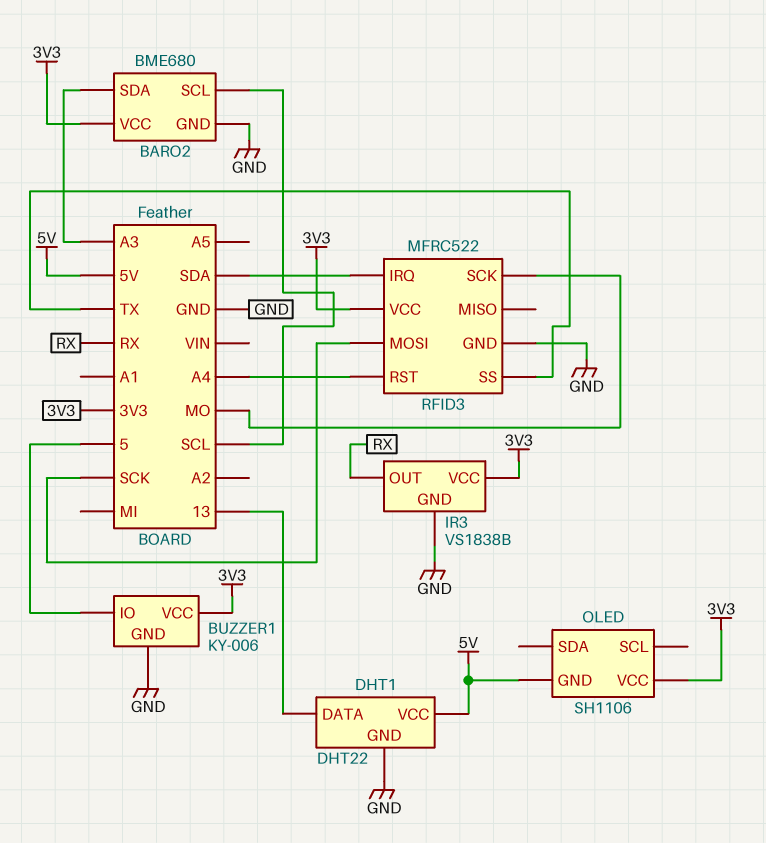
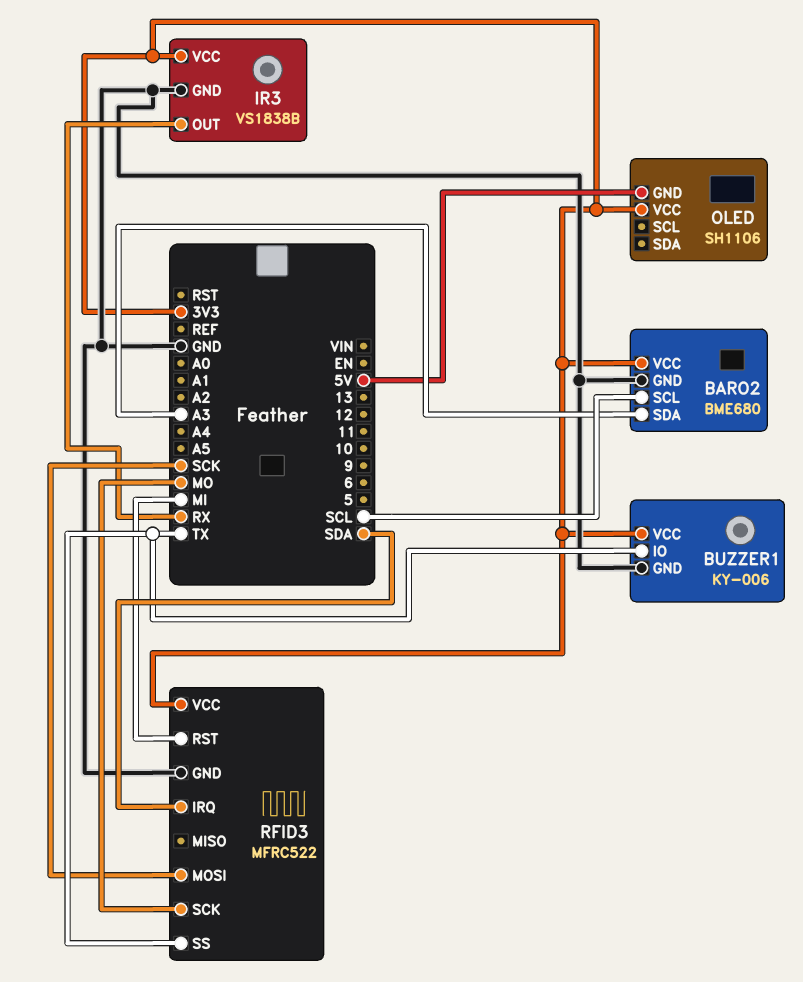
BUZZER1 pin IO: 5 -> TX
DHT1: DHT22 -> none
DHT1 pin DATA: 13 -> none
DHT1 pin GND: GND -> none
DHT1 pin VCC: 5V -> none
RFID3 pin RST: A4 -> MI

